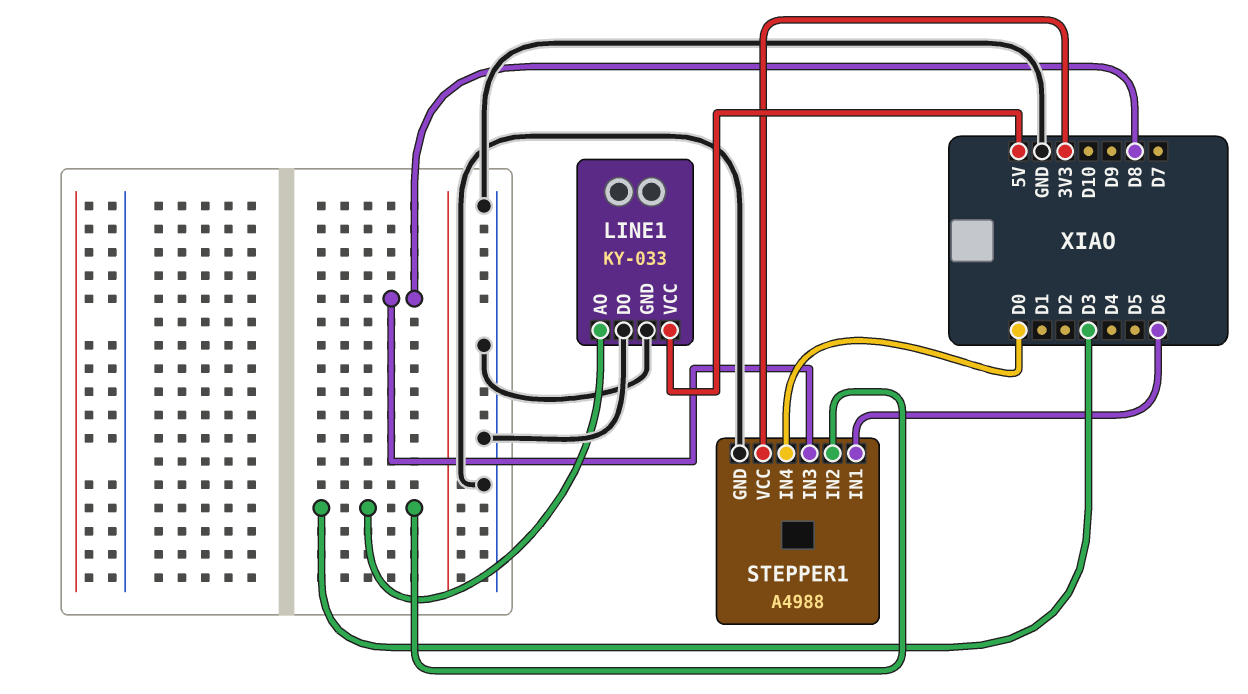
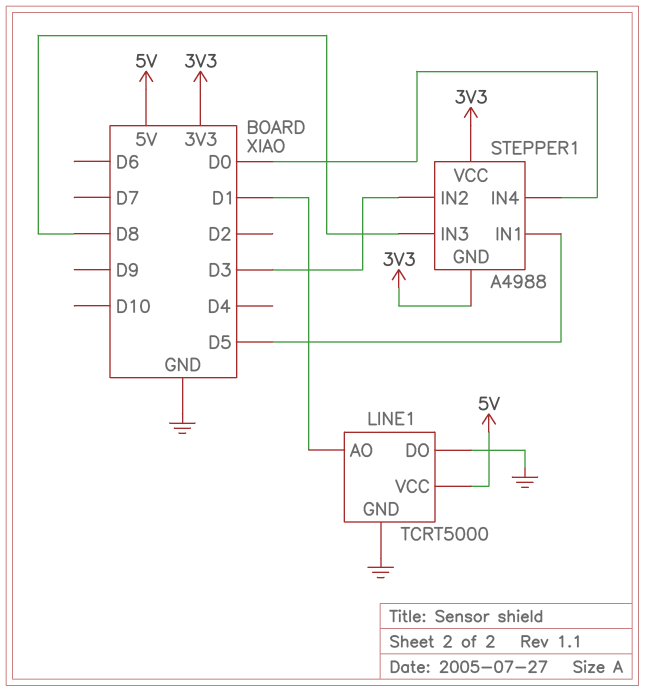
LINE1: KY-033 -> TCRT5000
LINE1 pin AO: D3 -> D1
STEPPER1 pin GND: GND -> 3V3
STEPPER1 pin IN1: D6 -> D5

